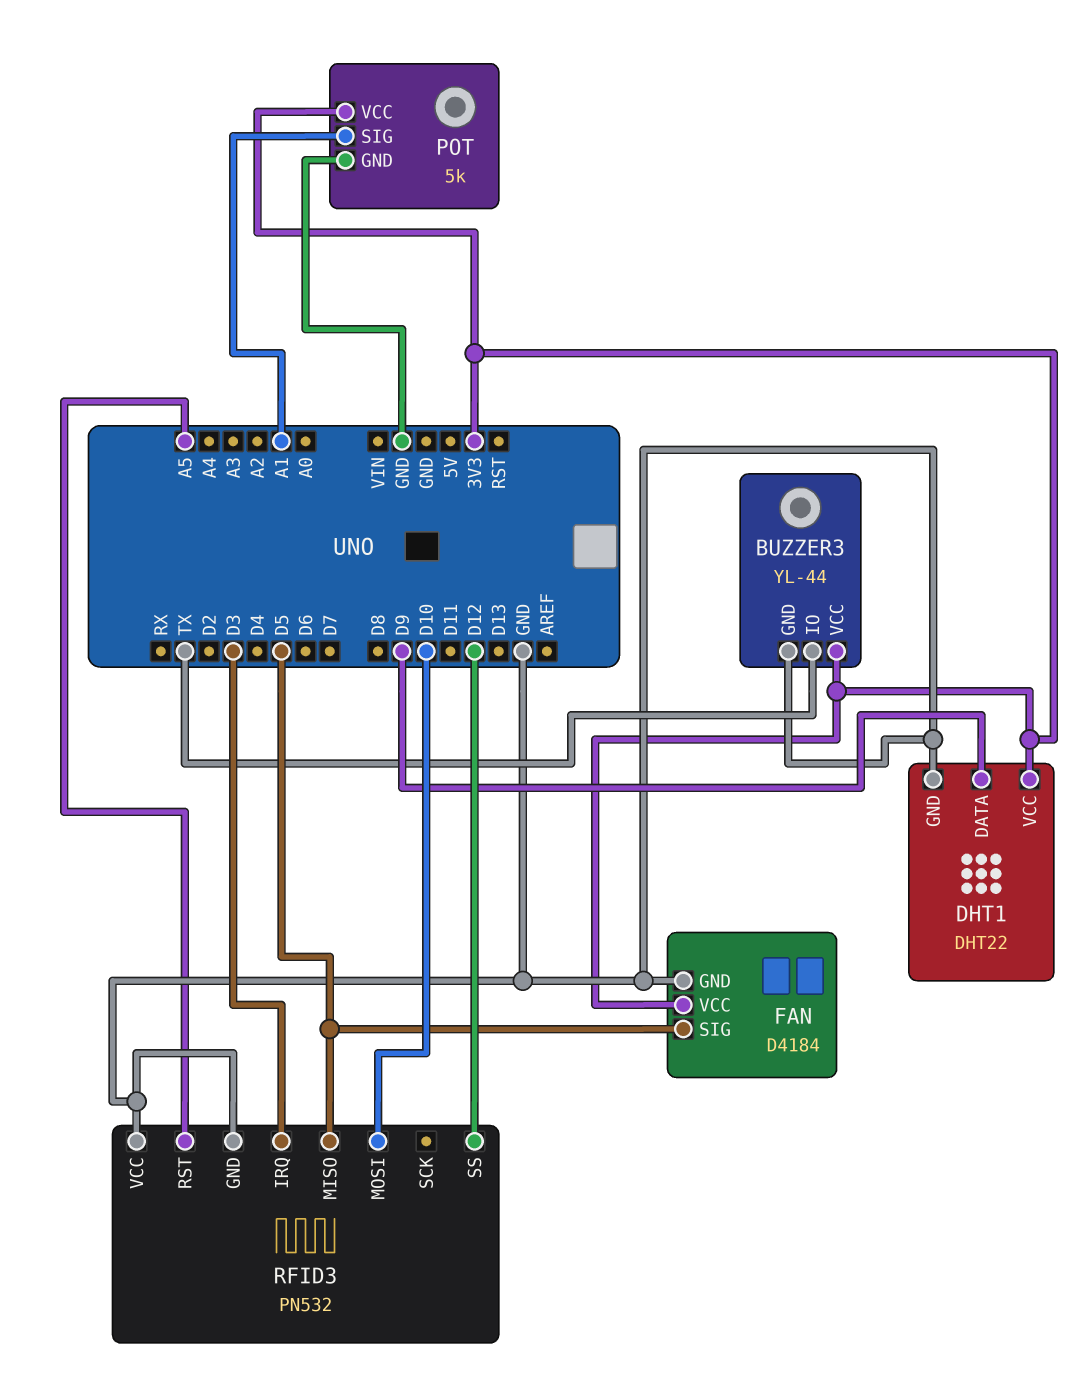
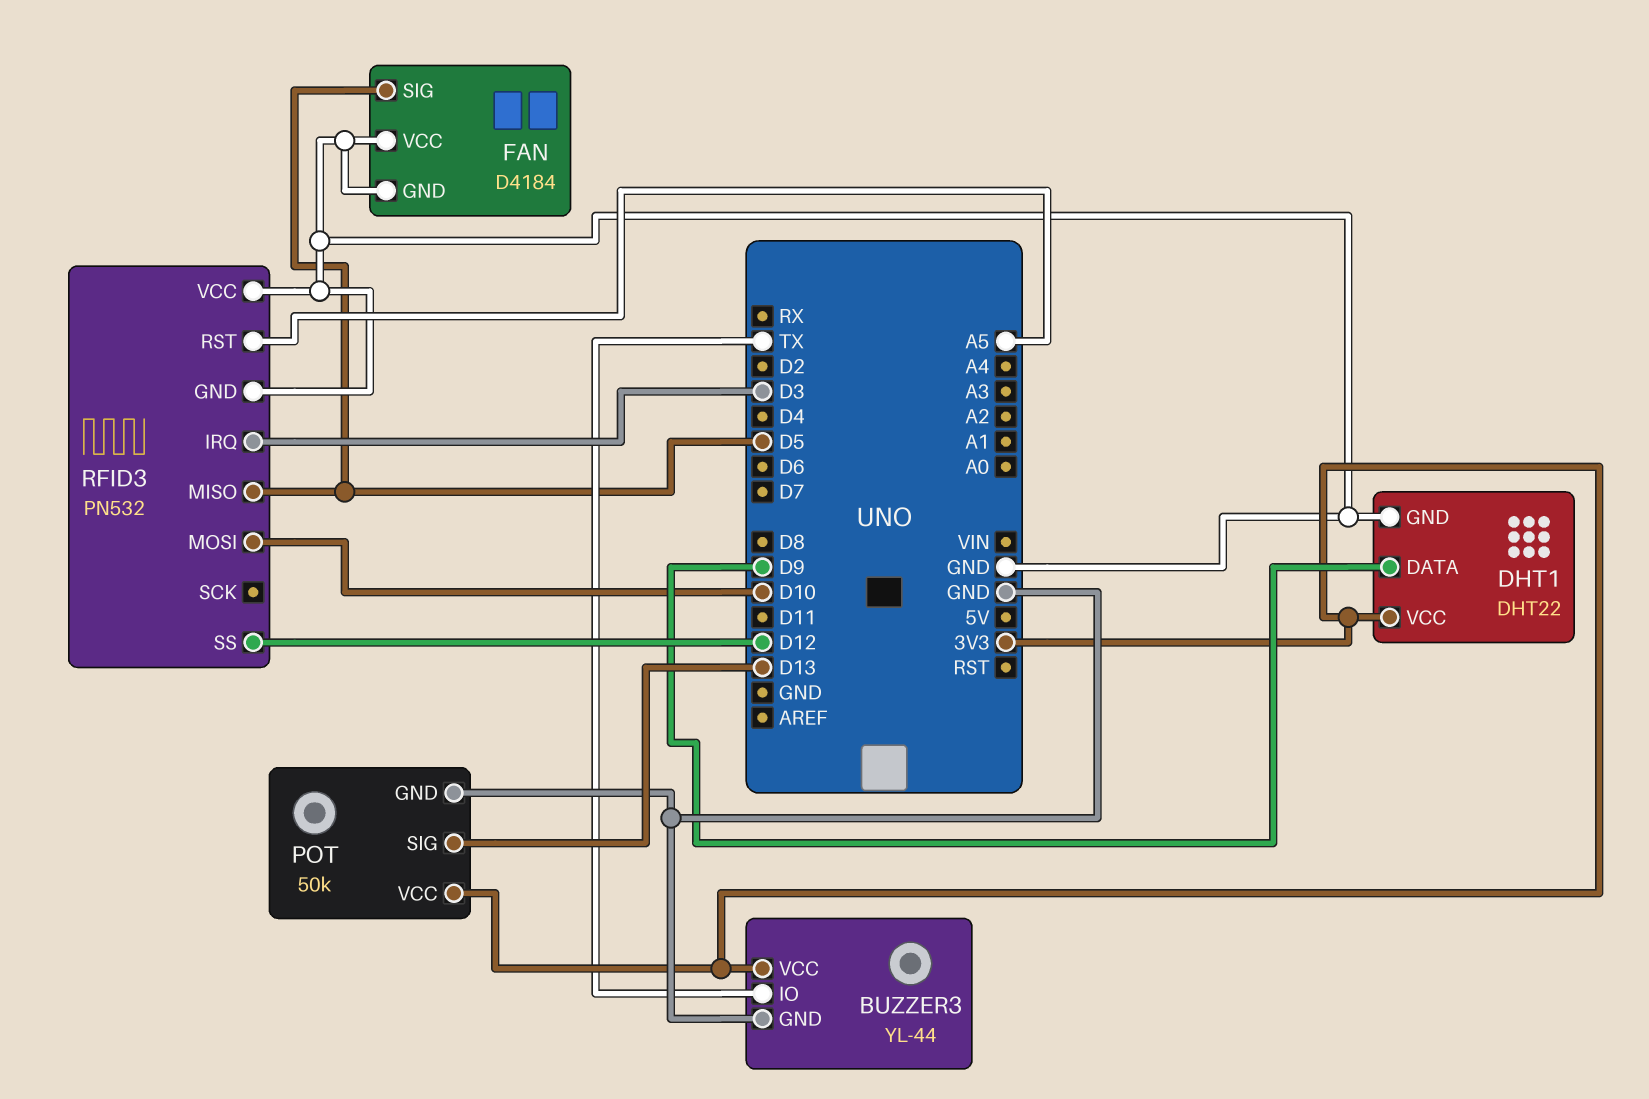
FAN pin VCC: 3V3 -> GND
POT: 5k -> 50k
POT pin SIG: A1 -> D13

